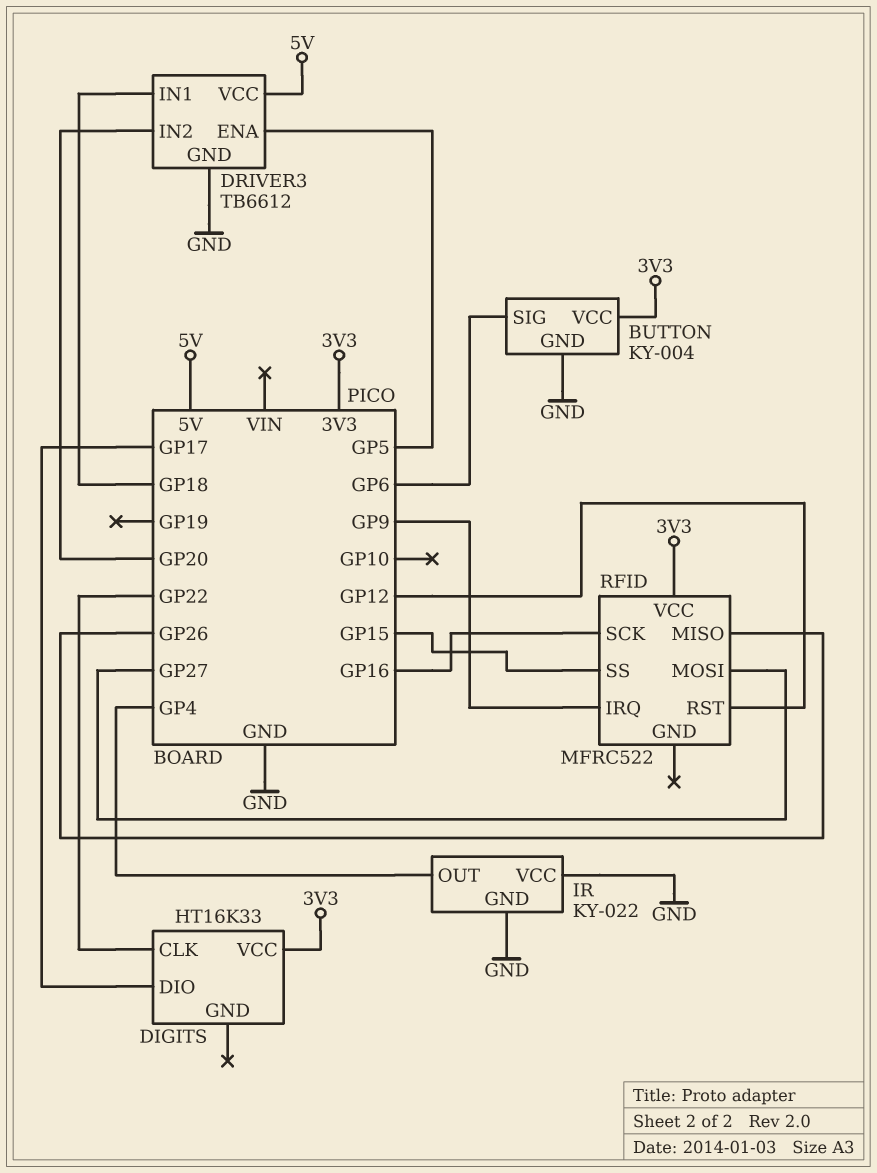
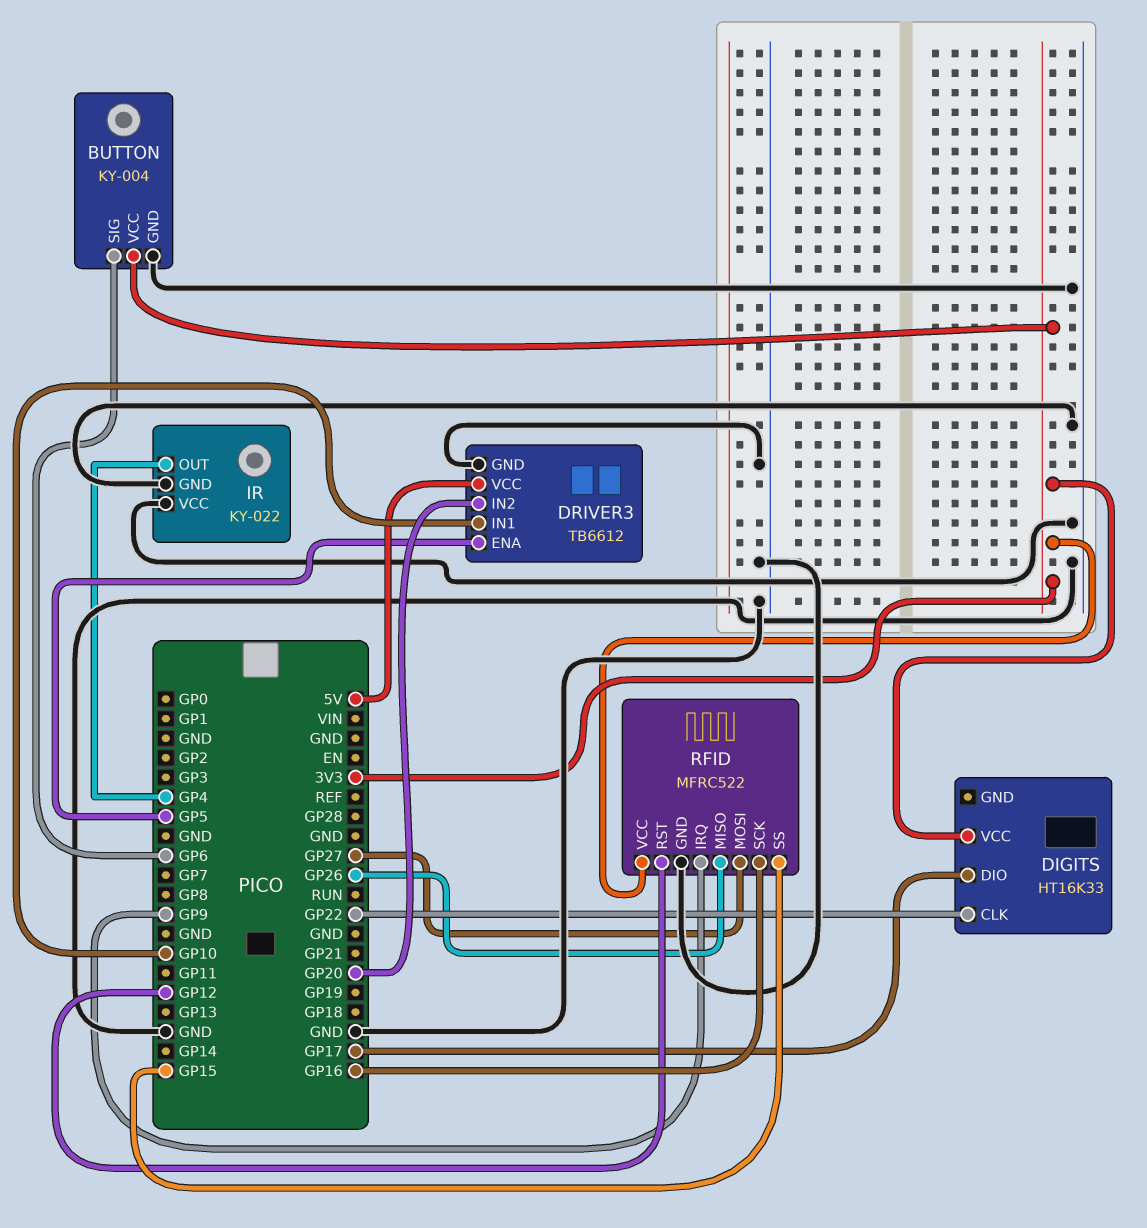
DRIVER3 pin IN1: GP18 -> GP10
RFID pin GND: none -> GND

